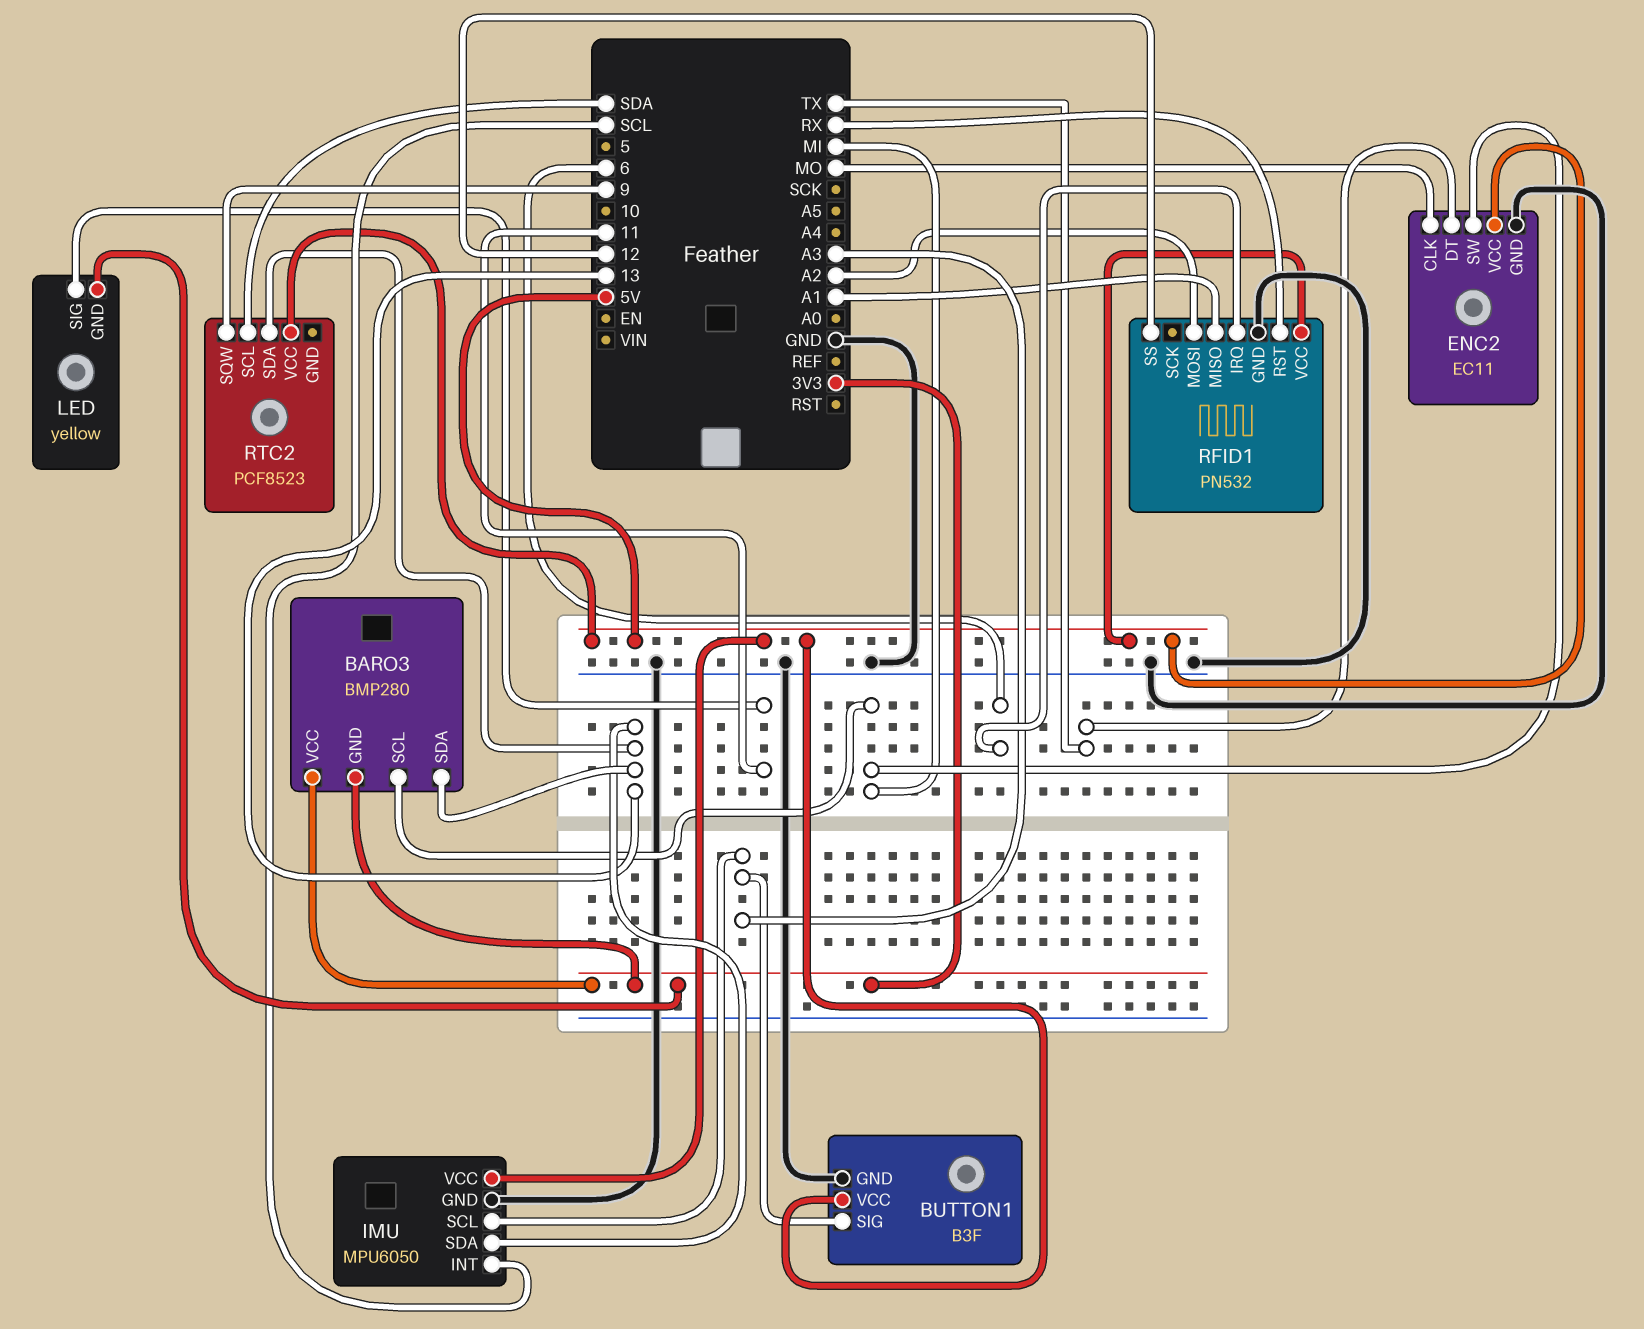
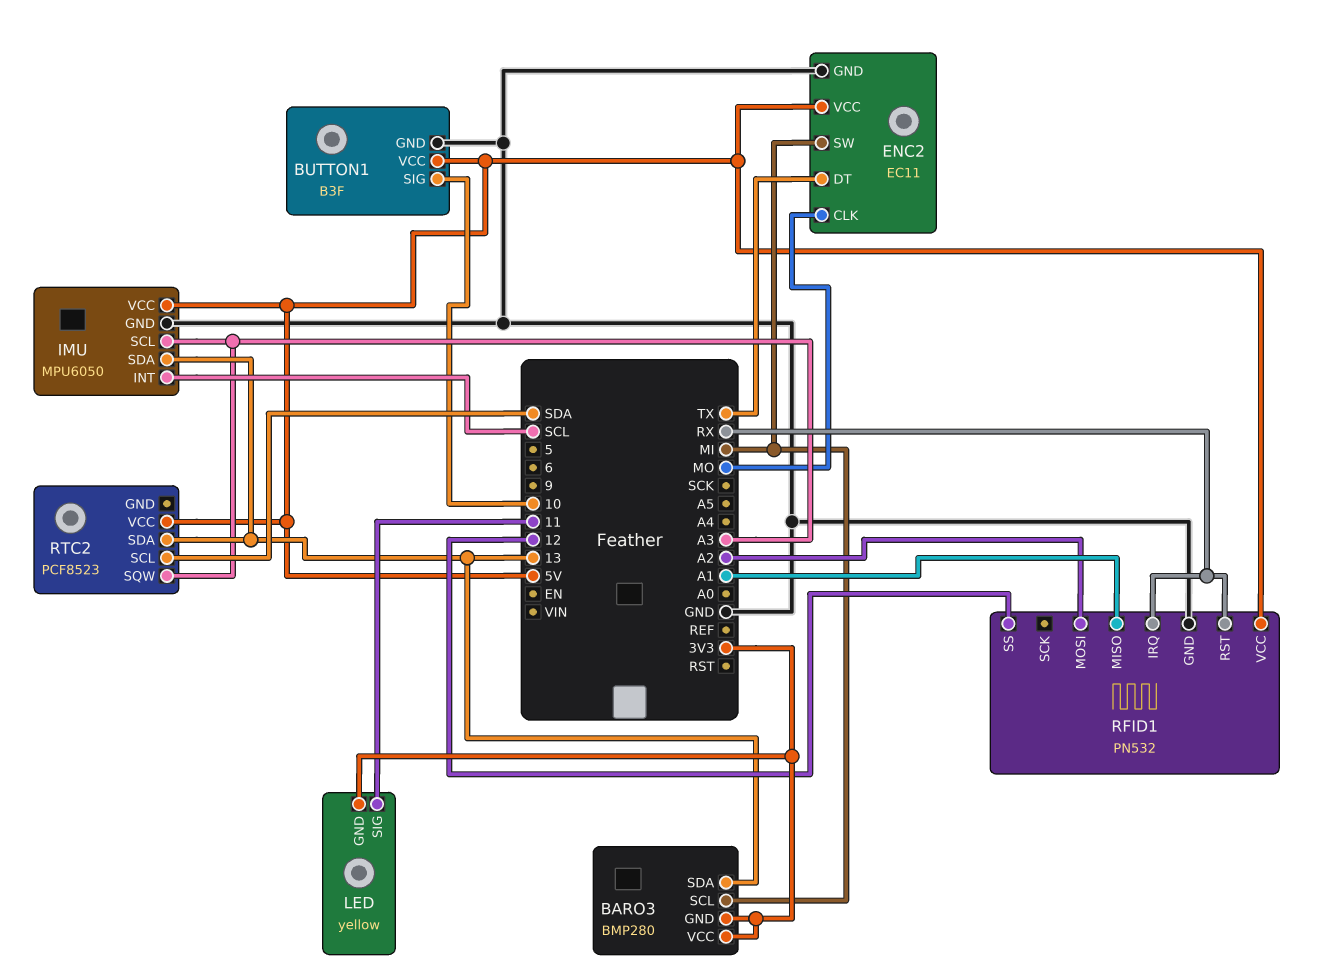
BUTTON1 pin SIG: A3 -> 10
RFID1 pin IRQ: 6 -> RX
RTC2 pin SQW: 9 -> A3

